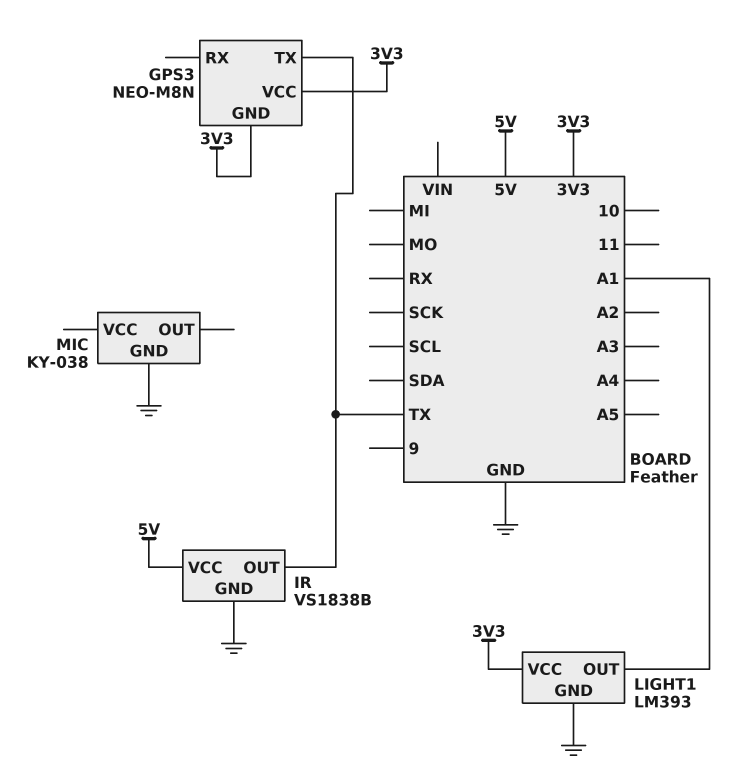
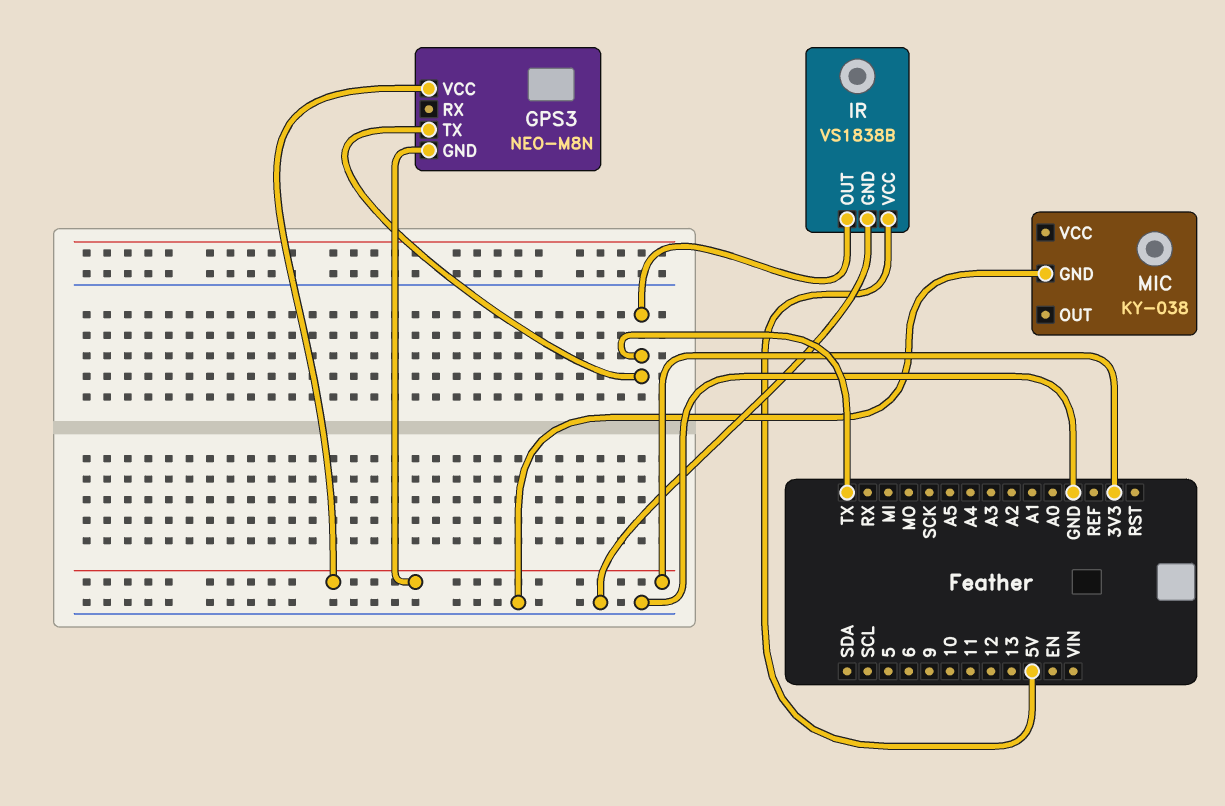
LIGHT1: LM393 -> none
LIGHT1 pin GND: GND -> none
LIGHT1 pin OUT: A1 -> none
LIGHT1 pin VCC: 3V3 -> none

